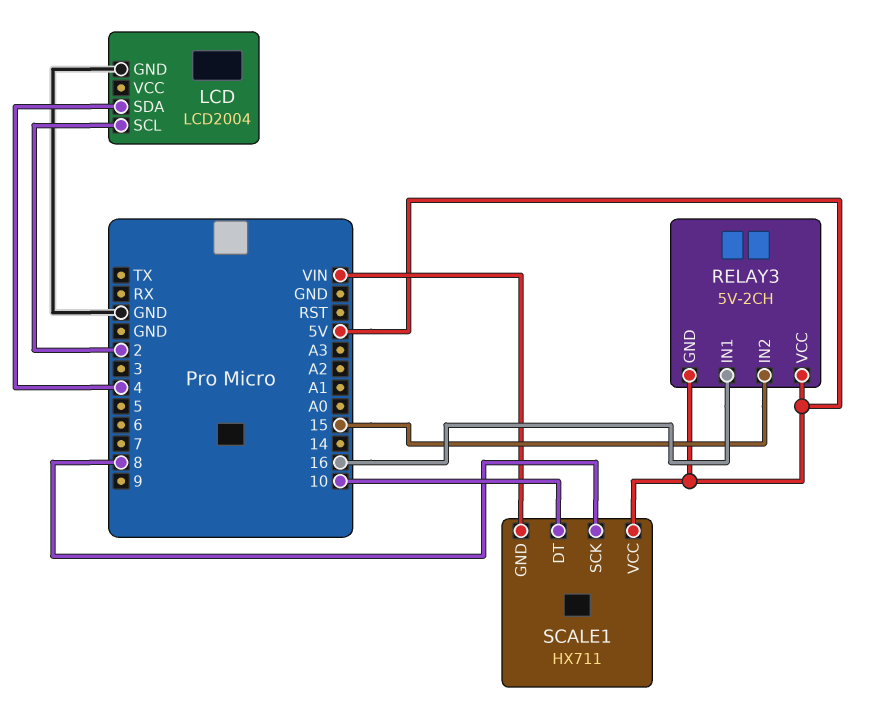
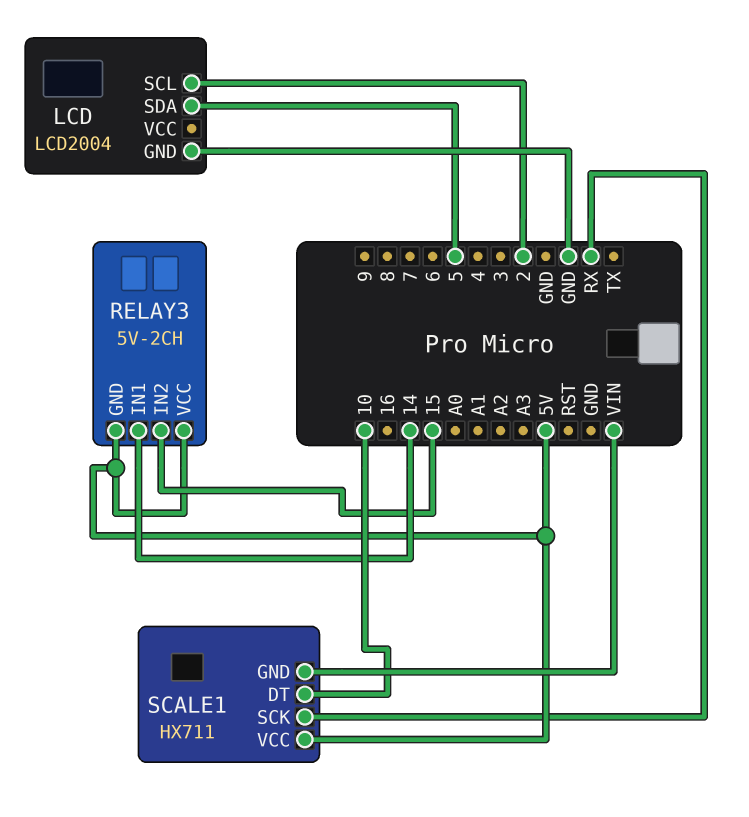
LCD pin SDA: 4 -> 5
RELAY3 pin IN1: 16 -> 14
SCALE1 pin SCK: 8 -> RX

